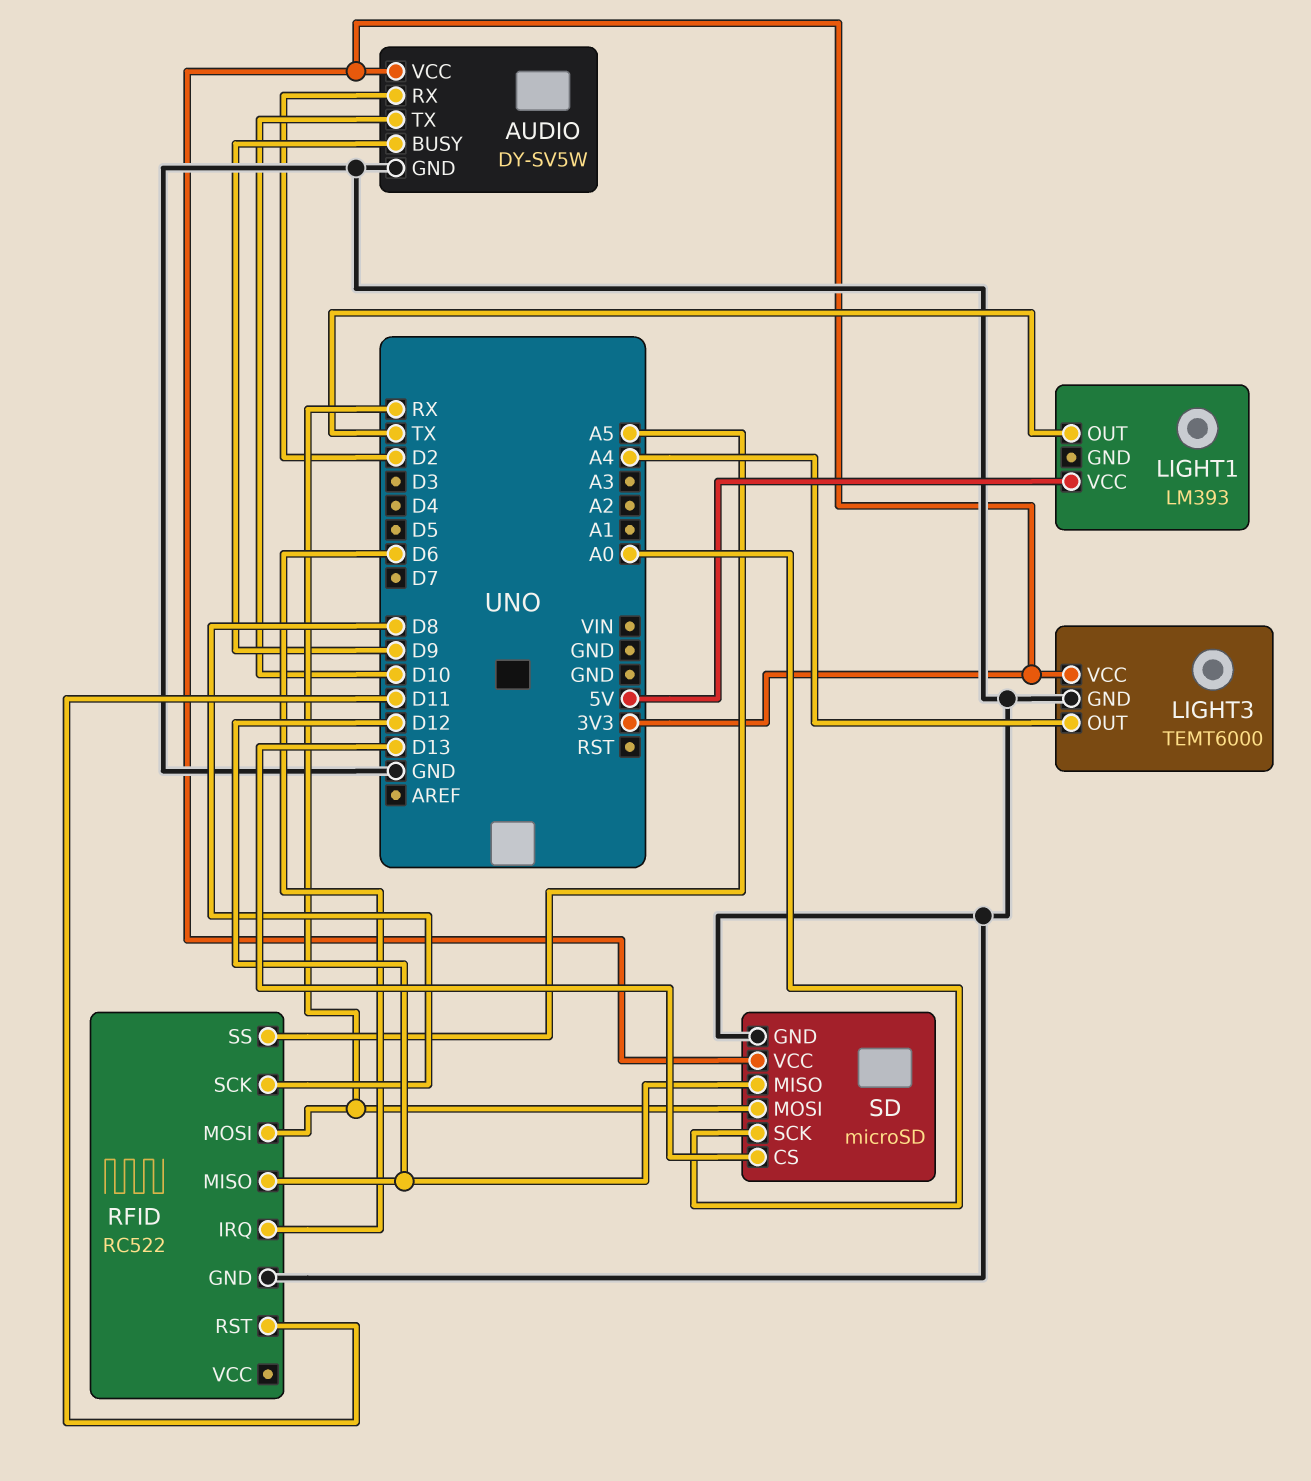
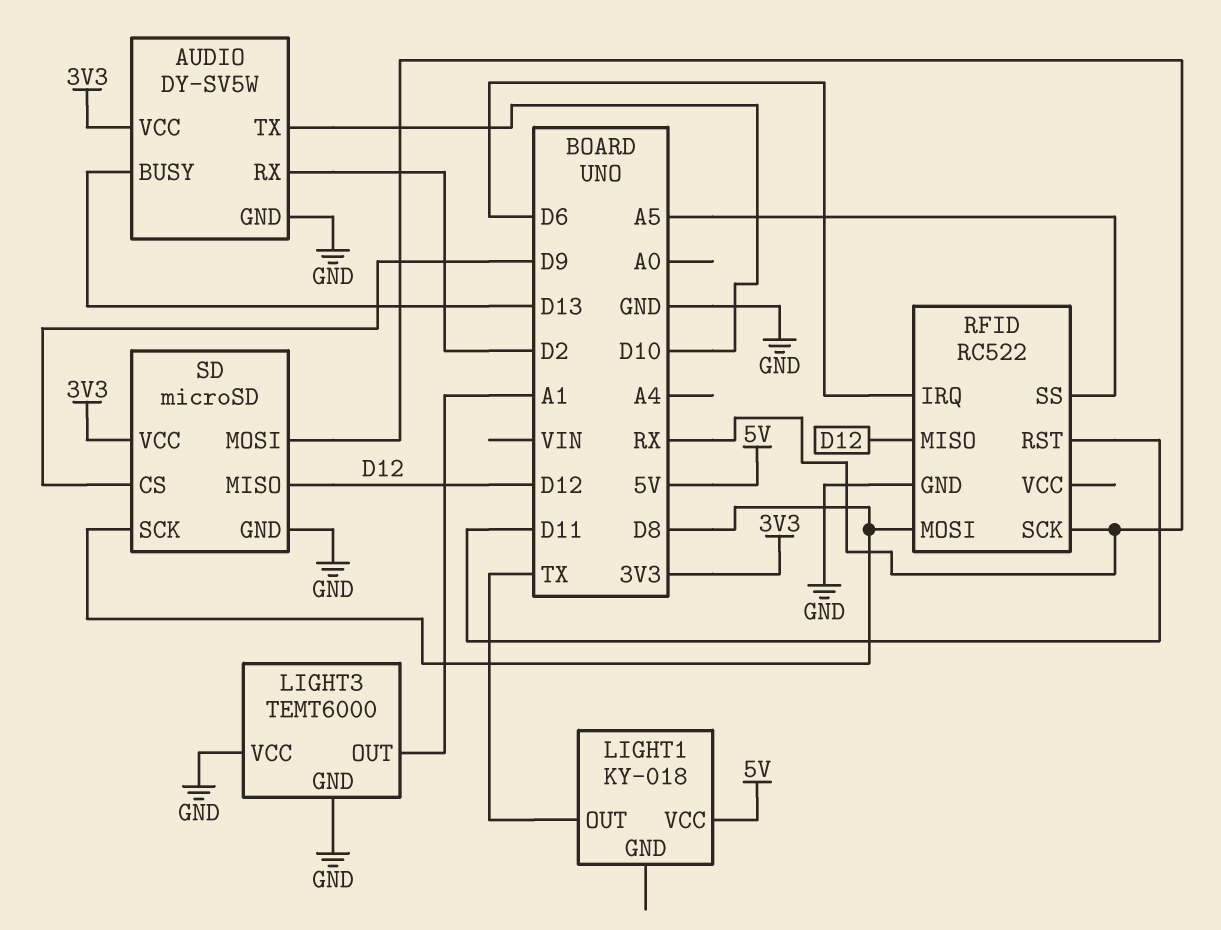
AUDIO pin BUSY: D9 -> D13
LIGHT1: LM393 -> KY-018
LIGHT3 pin OUT: A4 -> A1
LIGHT3 pin VCC: 3V3 -> GND
RFID pin MOSI: RX -> D8
RFID pin SCK: D8 -> RX
SD pin CS: D13 -> D9
SD pin SCK: A0 -> D8

